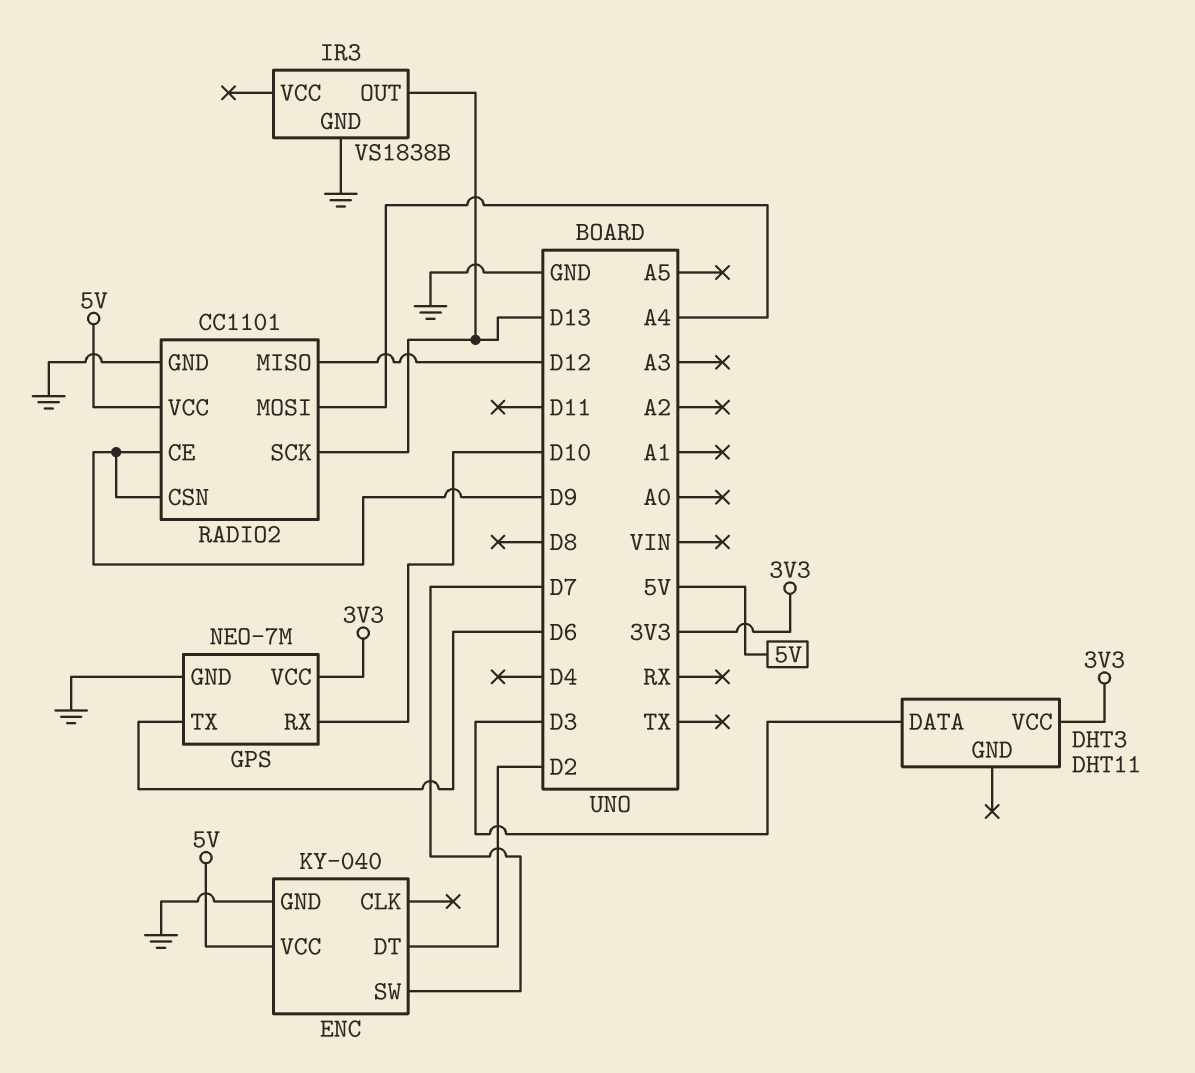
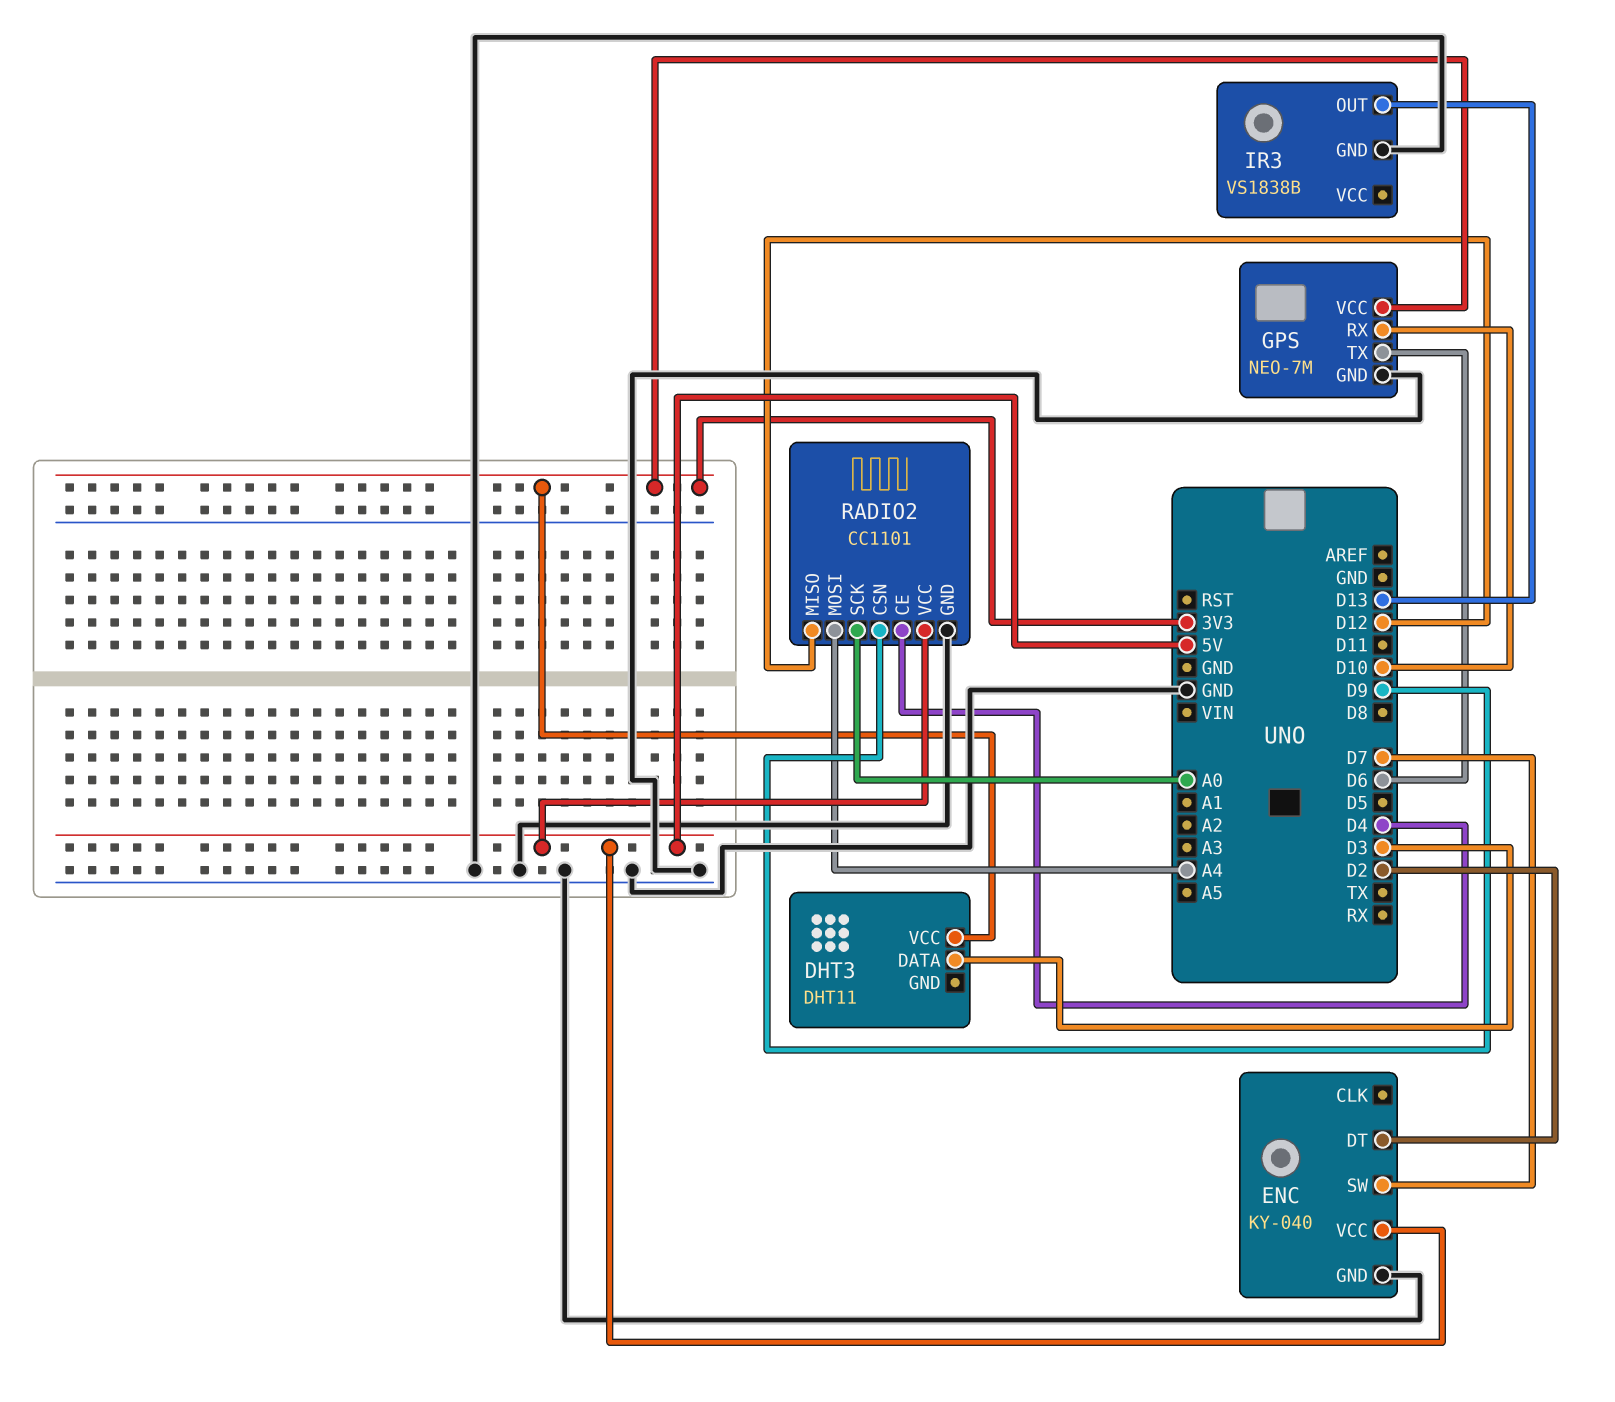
RADIO2 pin CE: D9 -> D4
RADIO2 pin SCK: D13 -> A0

